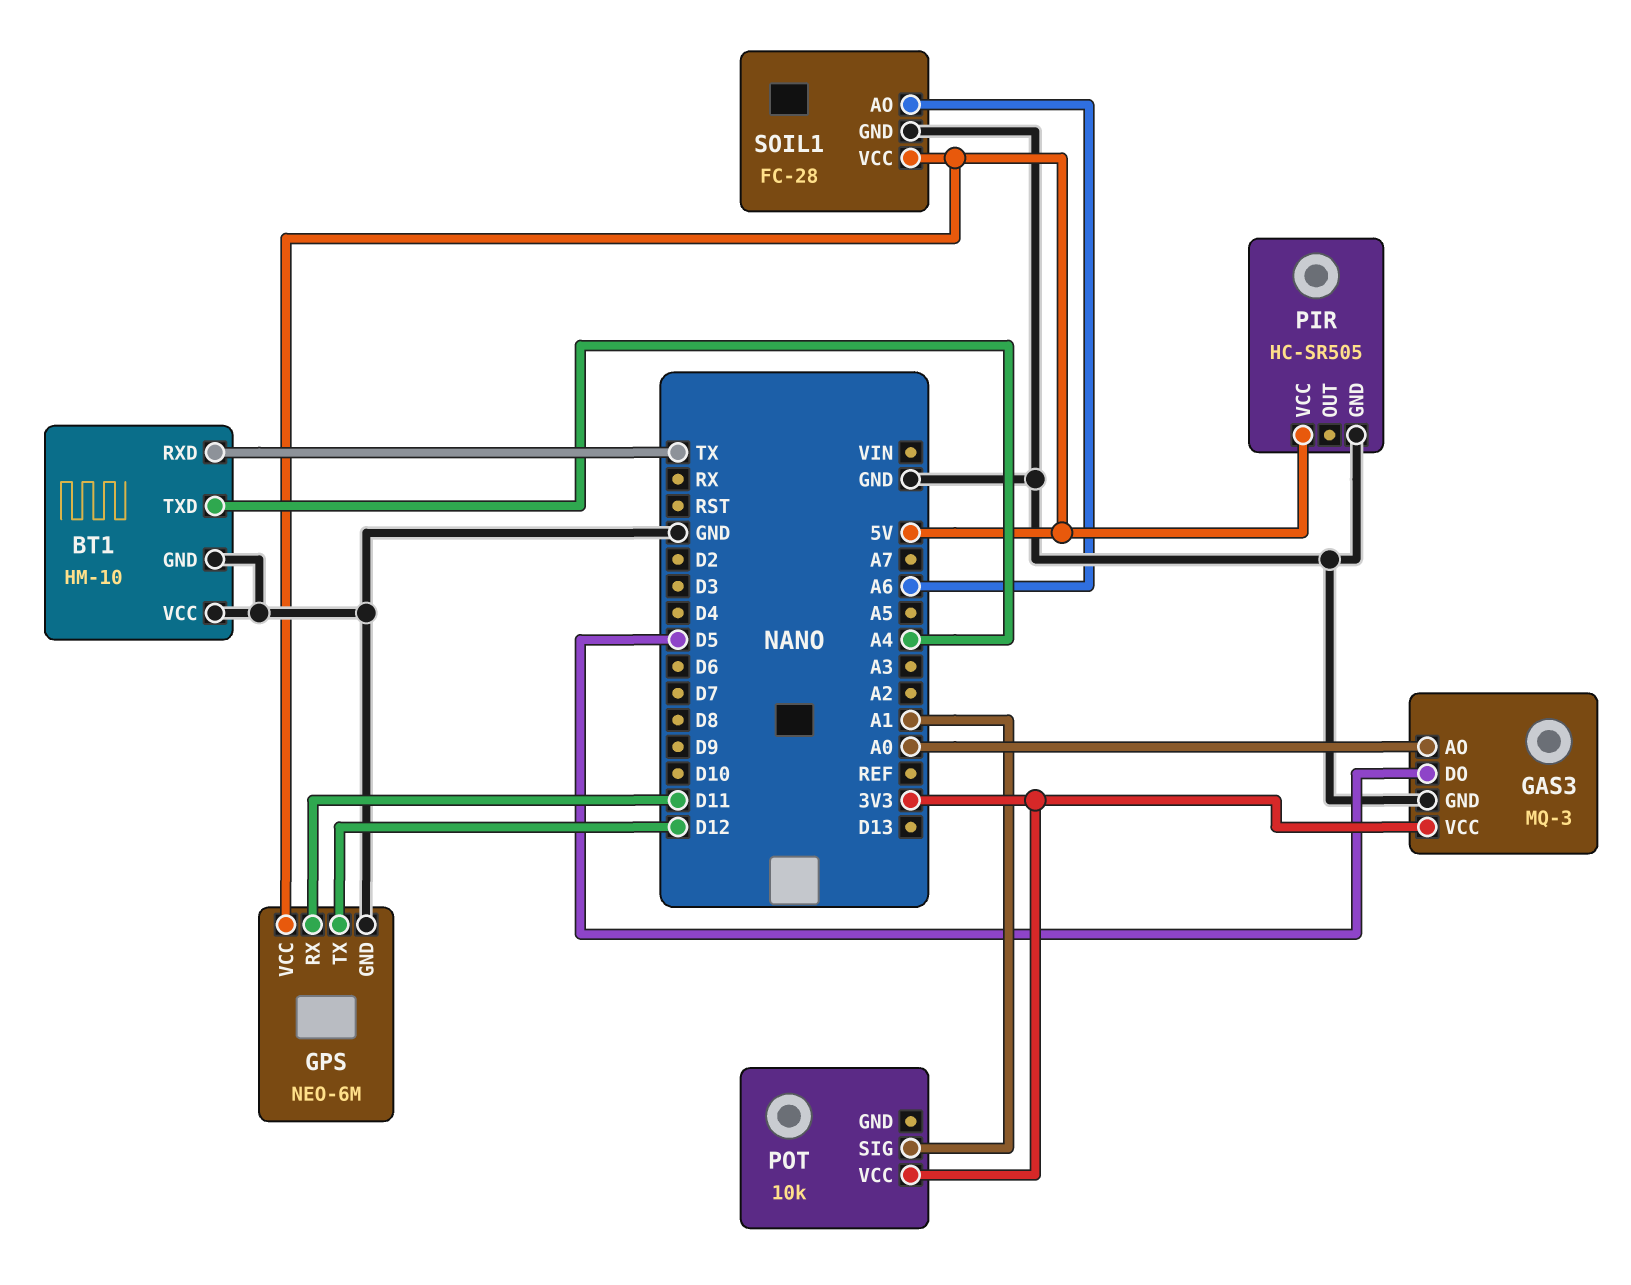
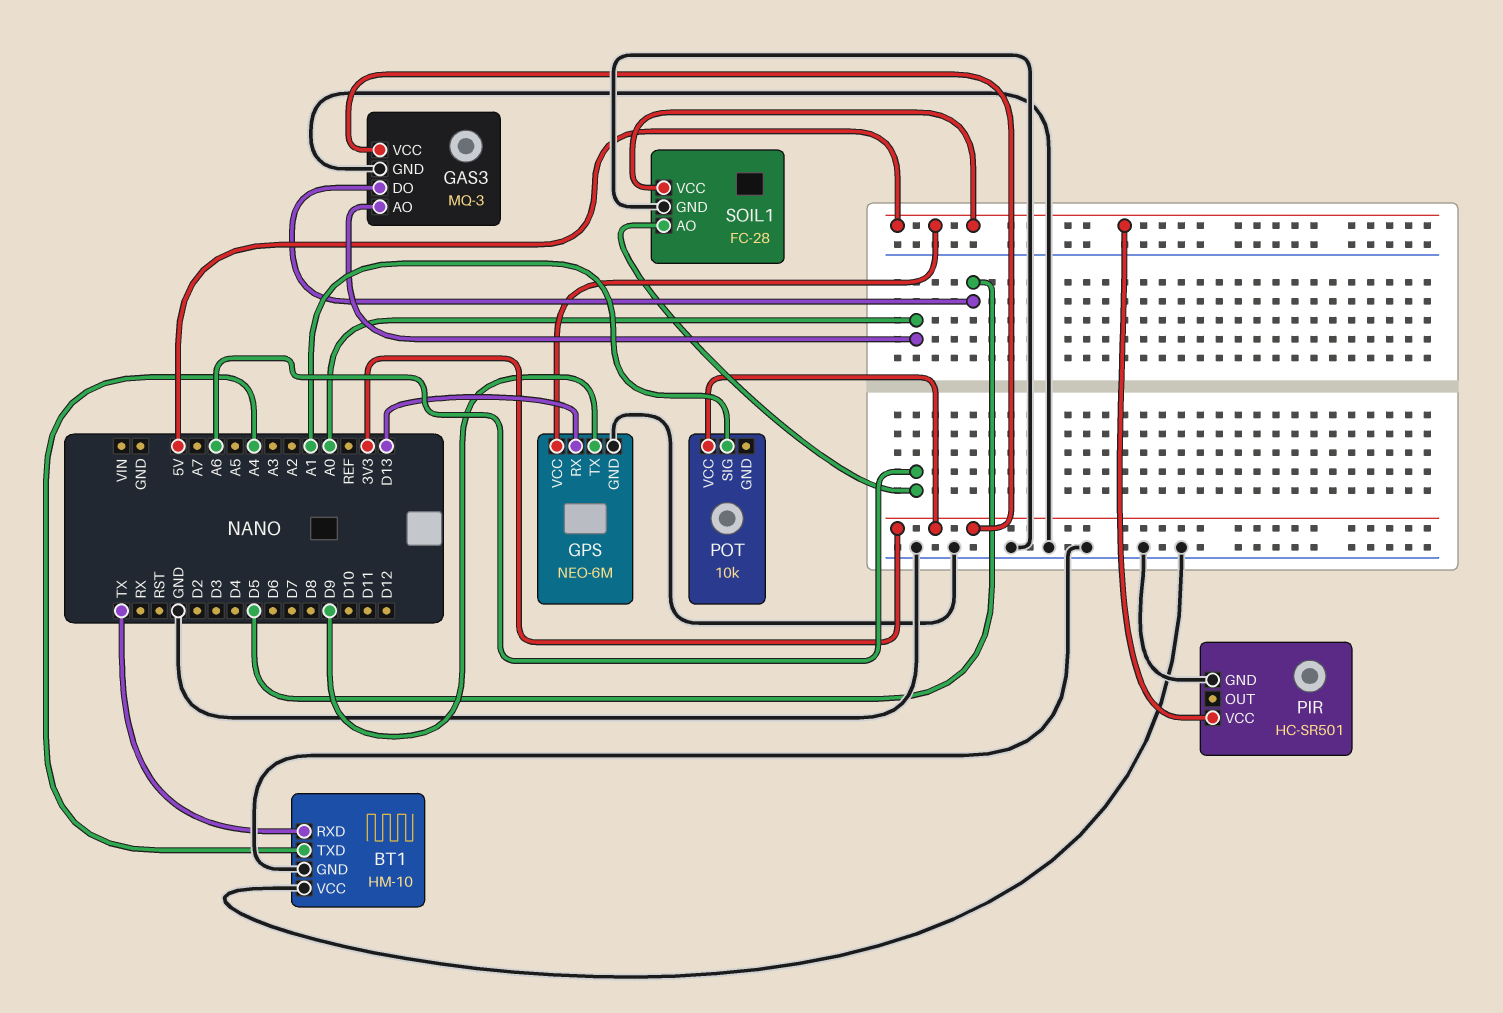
GPS pin RX: D11 -> D13
GPS pin TX: D12 -> D9
PIR: HC-SR505 -> HC-SR501

